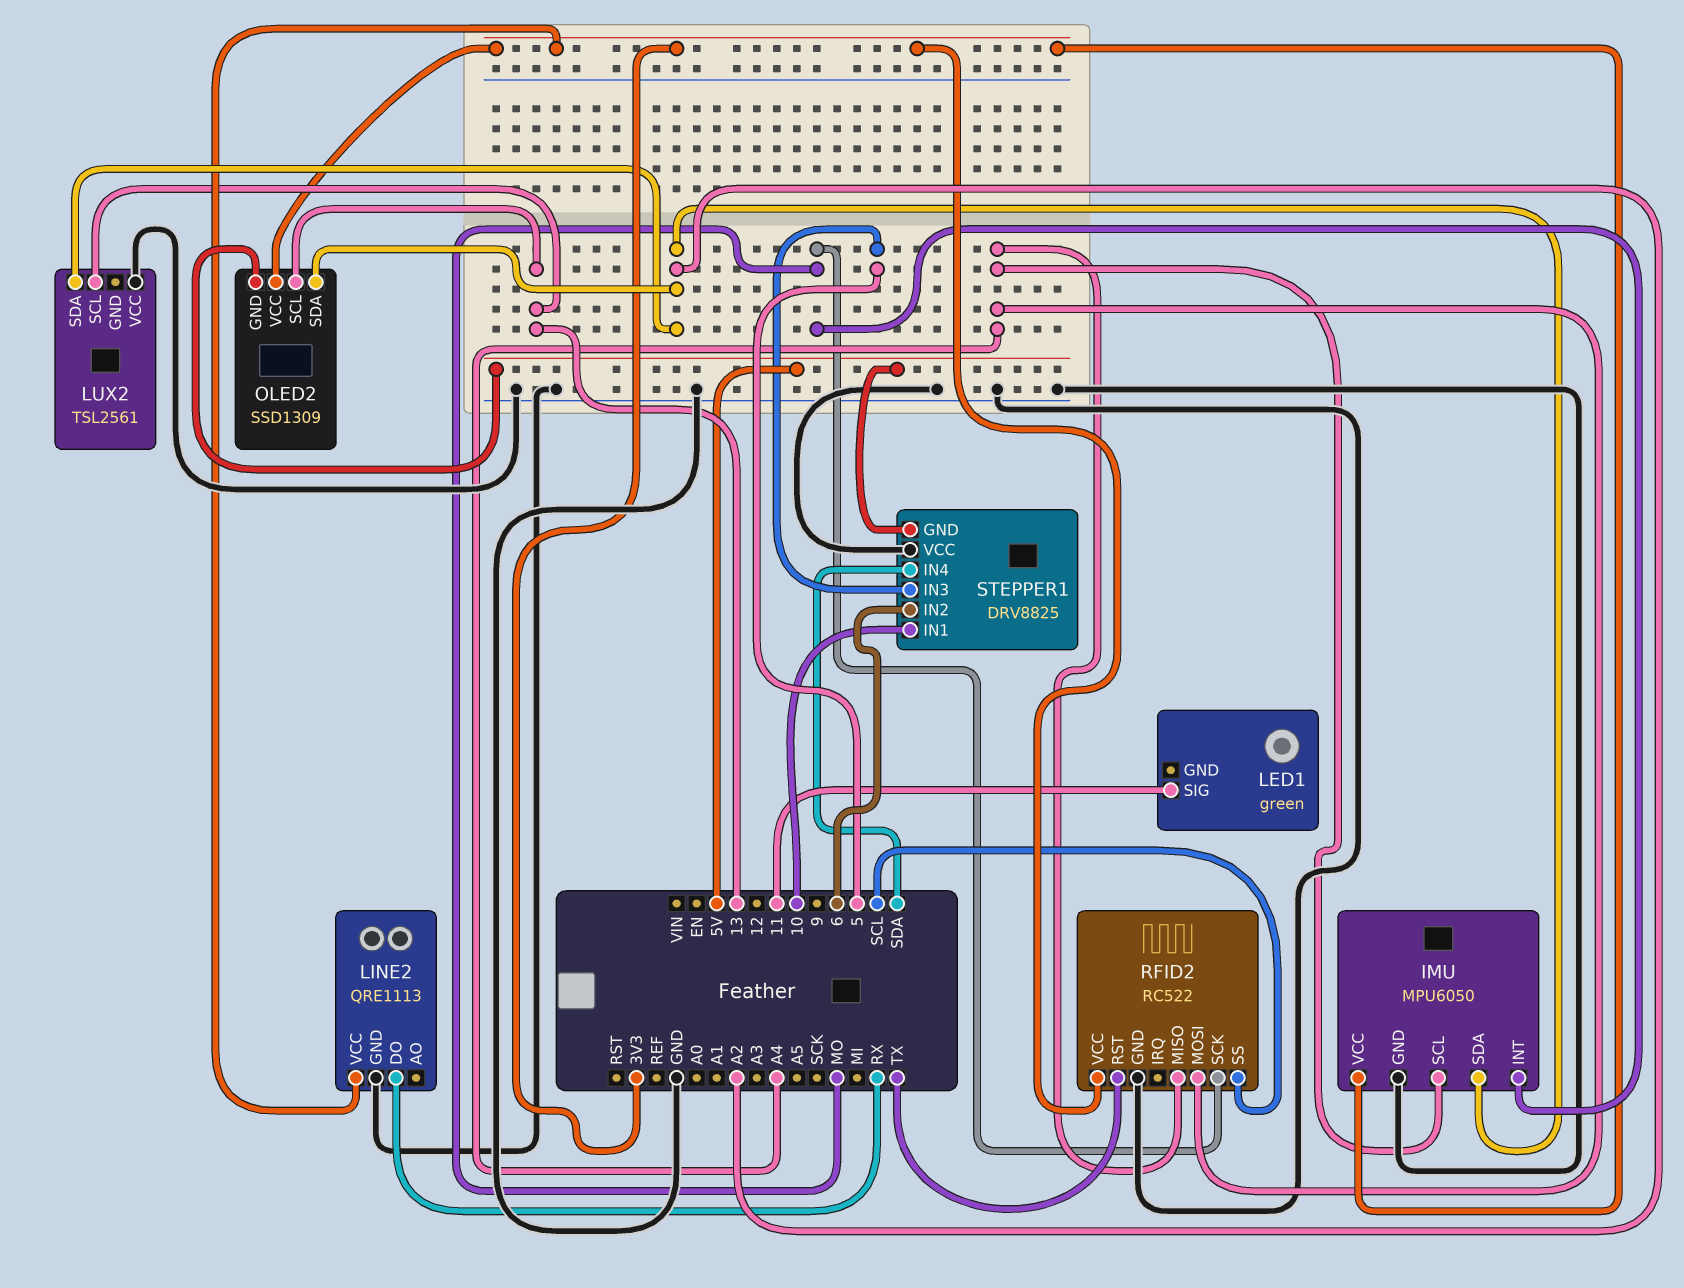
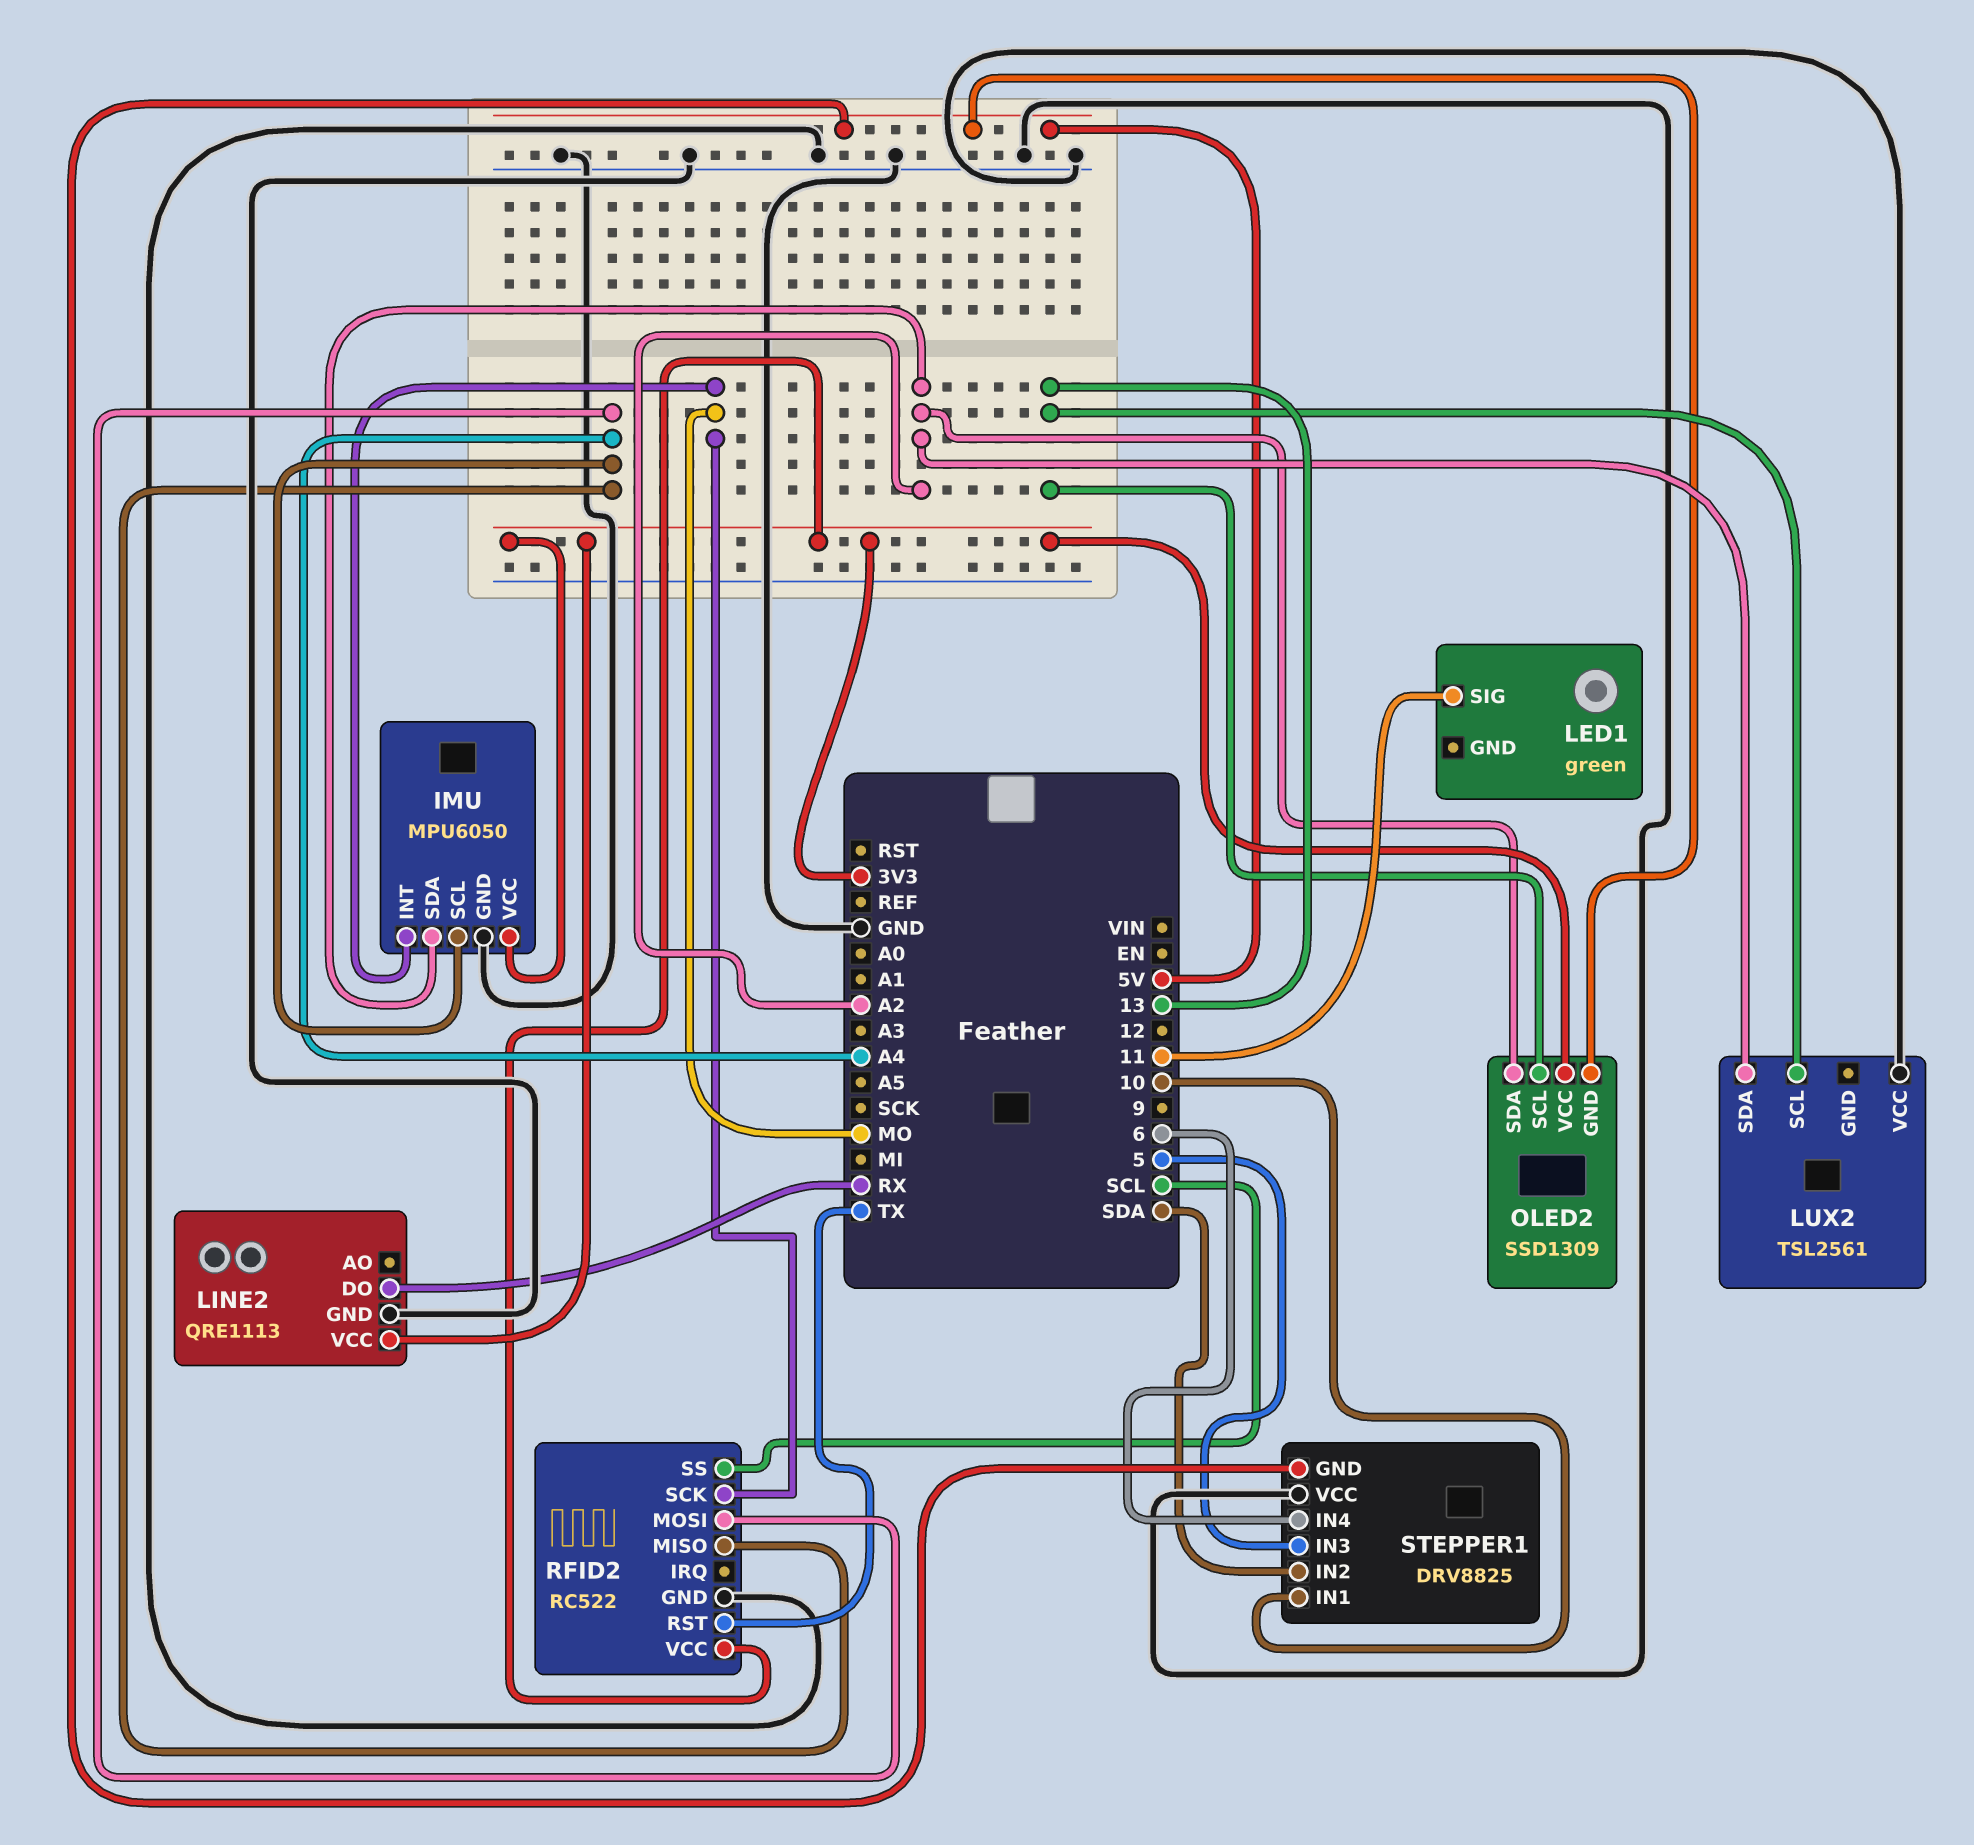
STEPPER1 pin IN2: 6 -> SDA
STEPPER1 pin IN4: SDA -> 6

